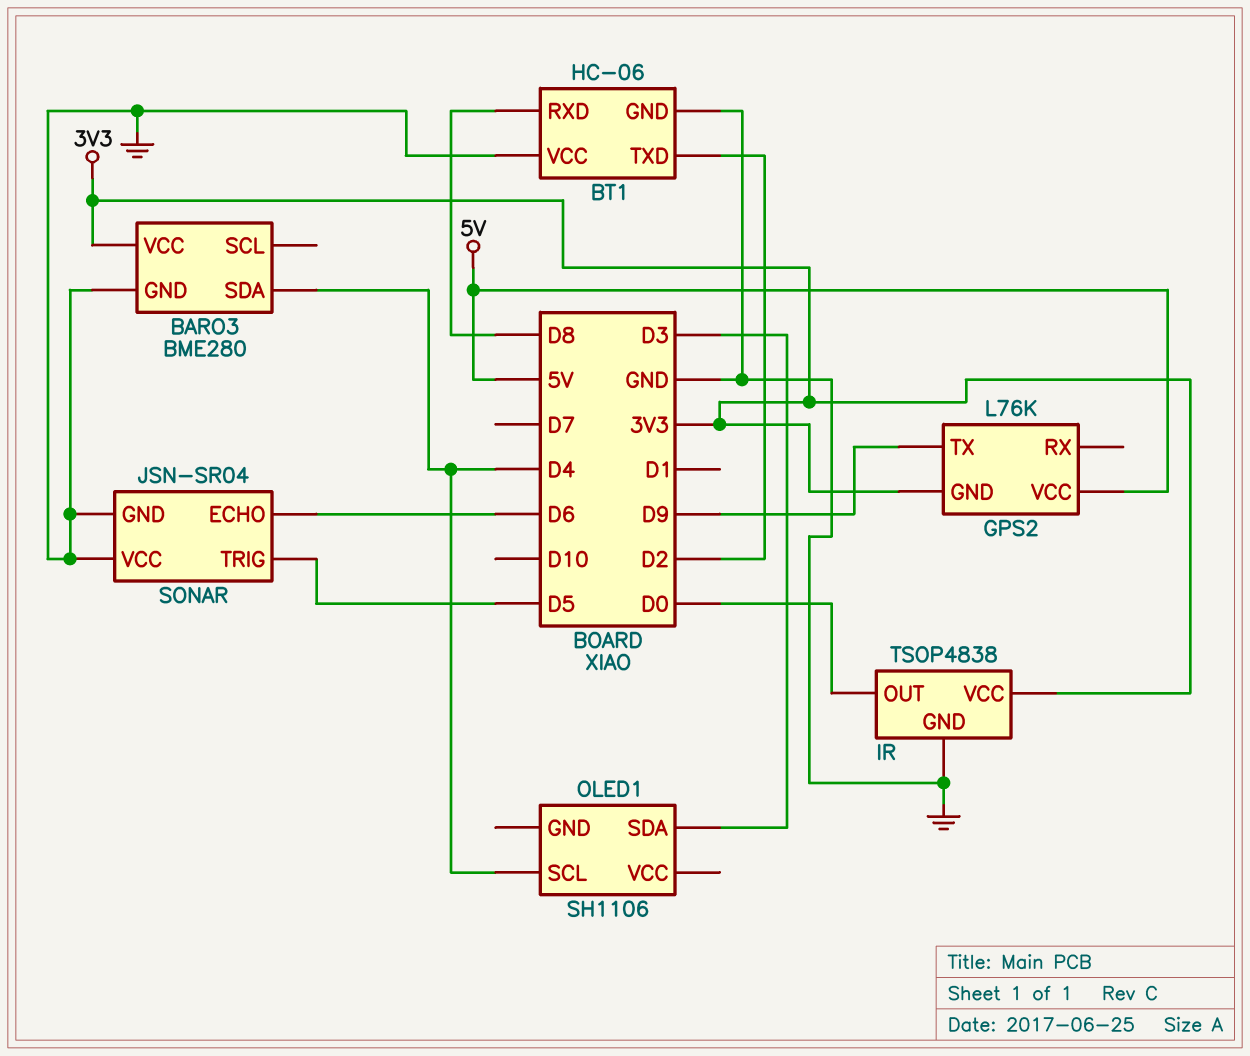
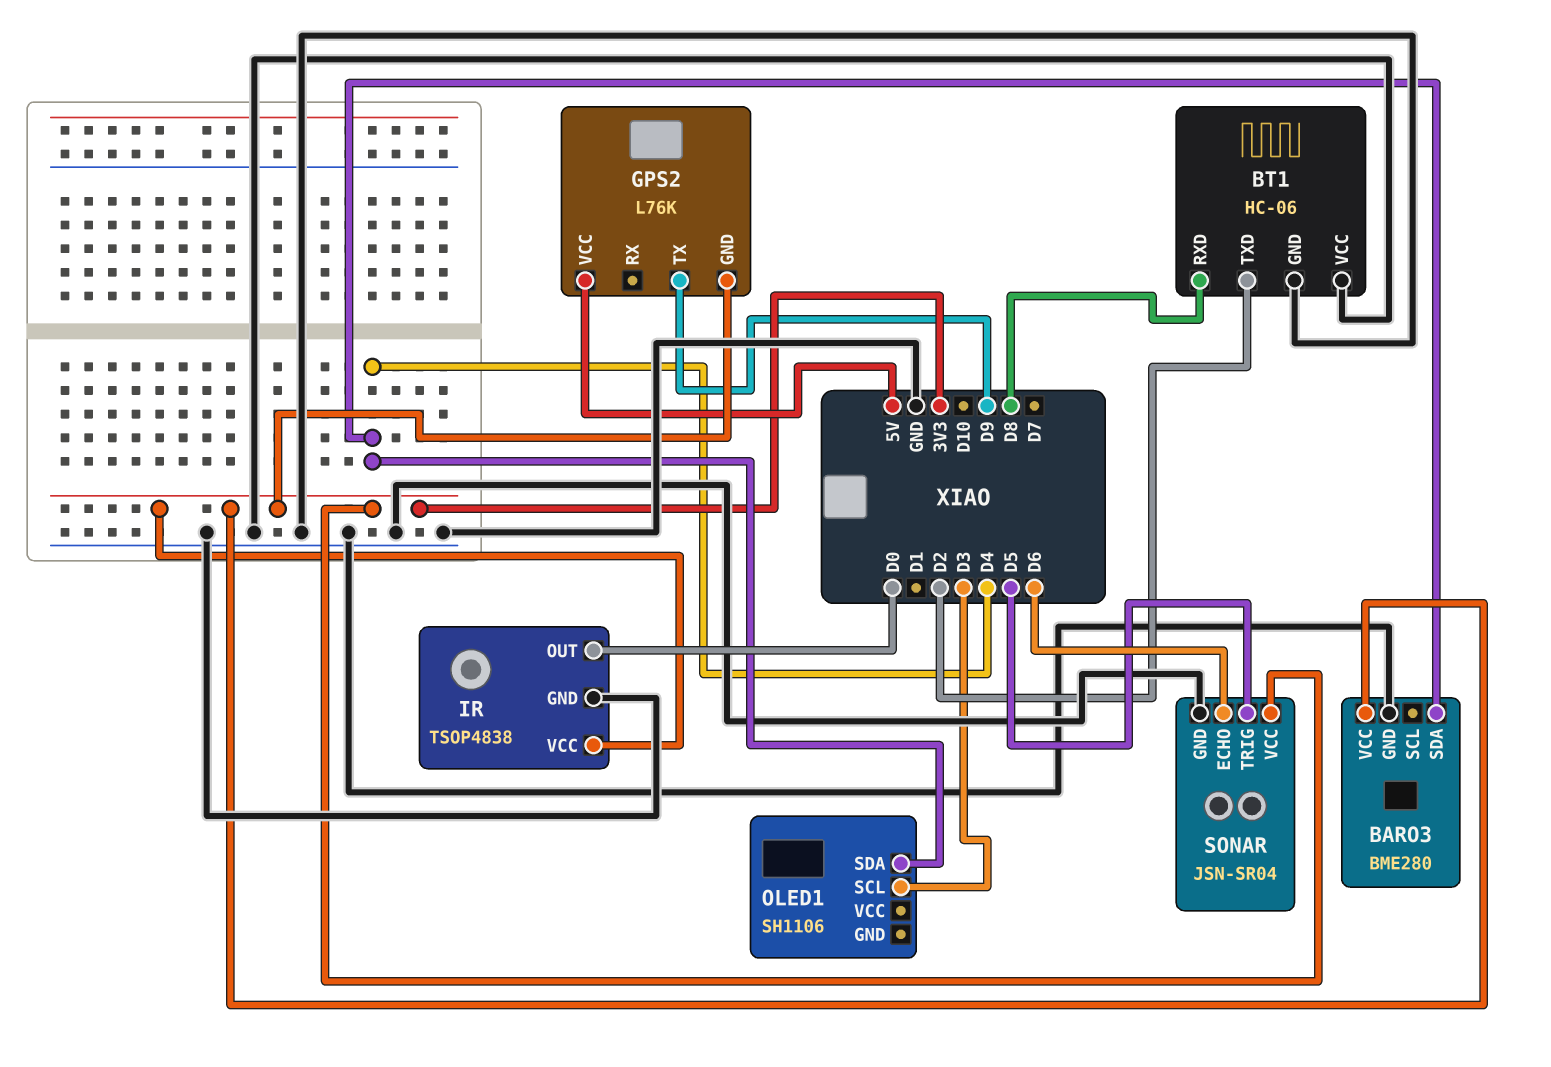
OLED1 pin SCL: D4 -> D3
OLED1 pin SDA: D3 -> D4
SONAR pin VCC: GND -> 3V3

